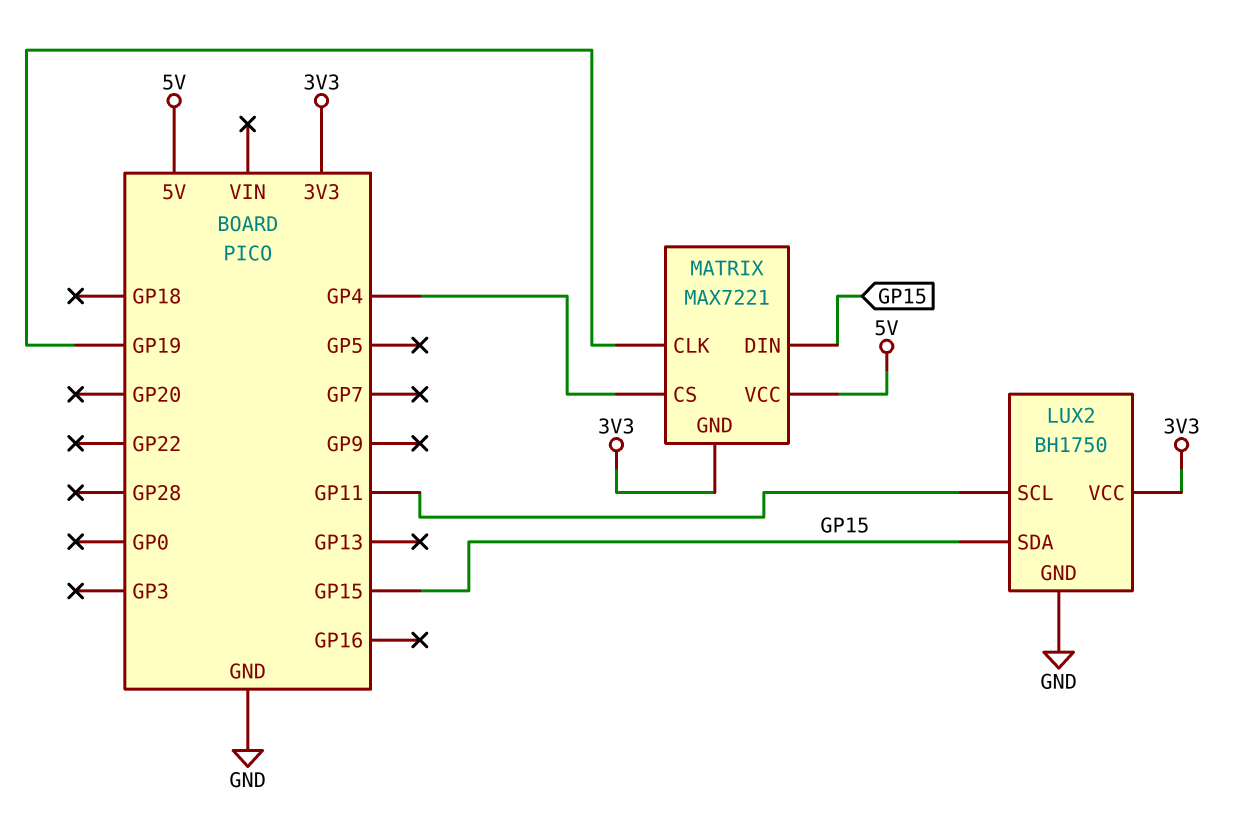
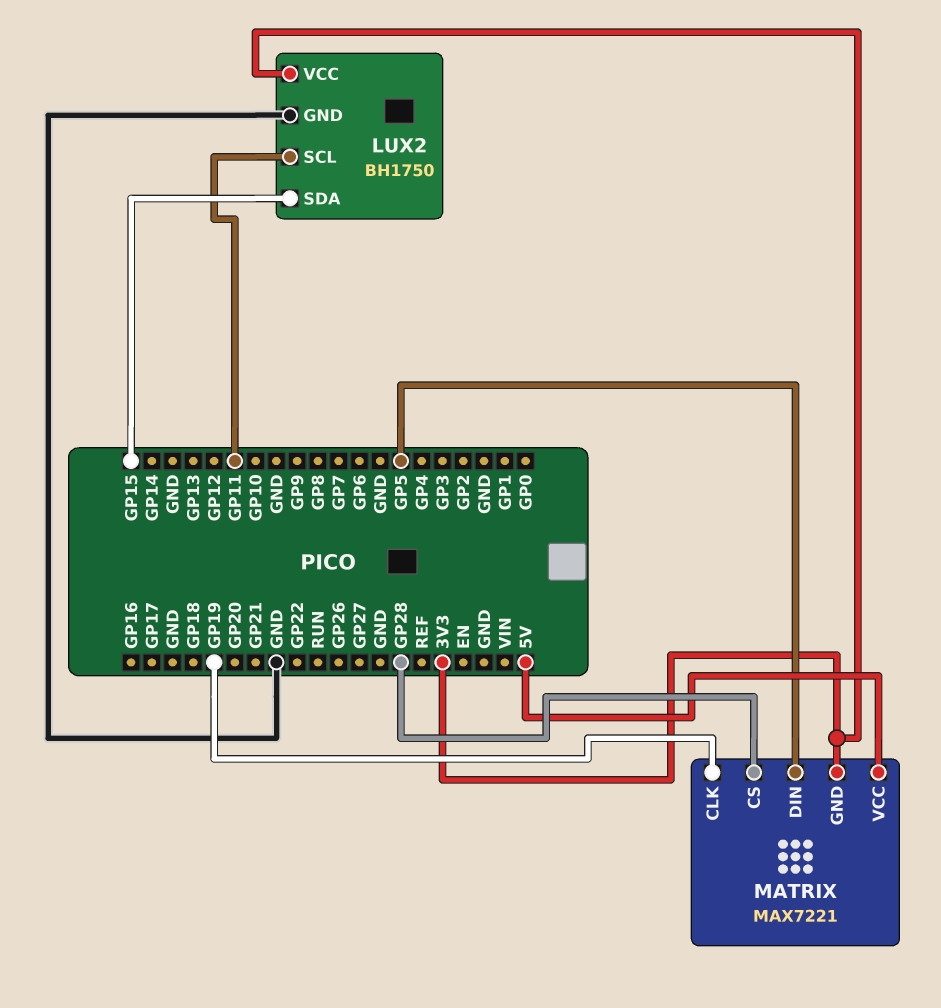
MATRIX pin CS: GP4 -> GP28
MATRIX pin DIN: GP15 -> GP5

